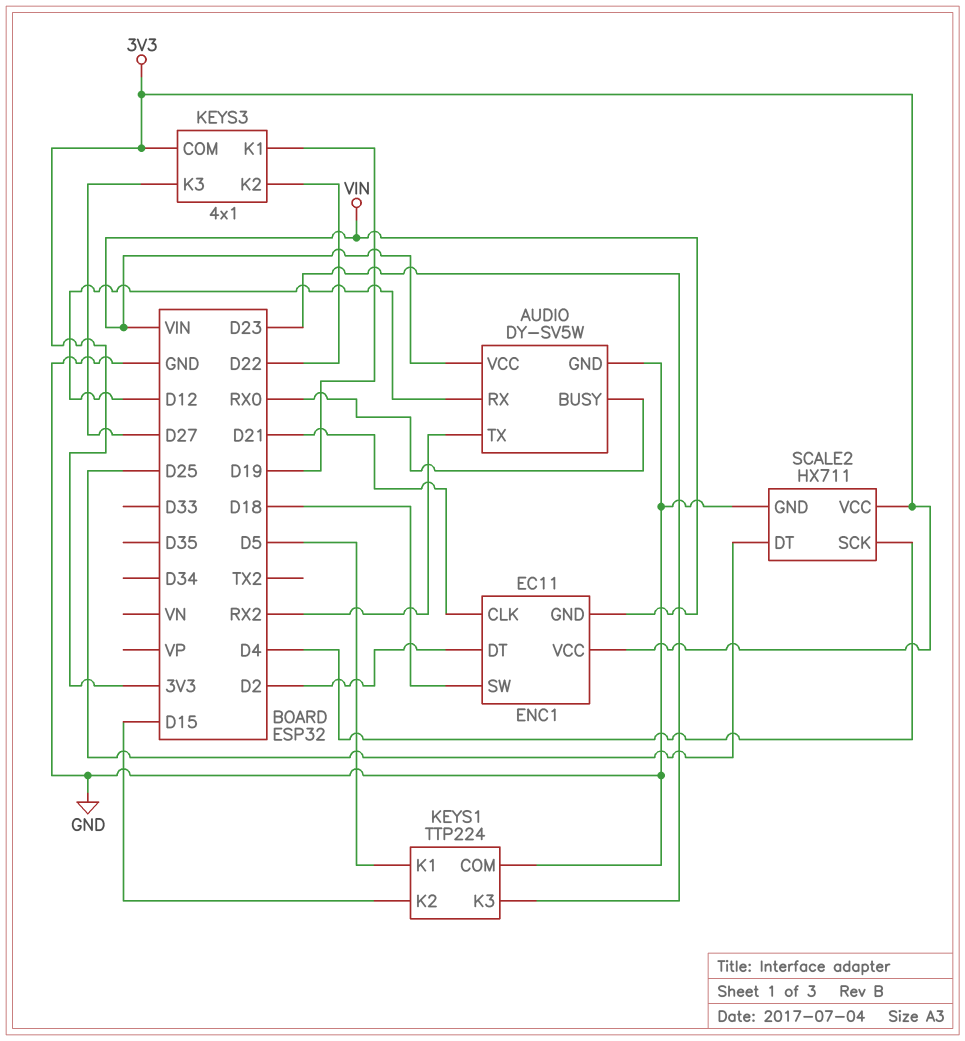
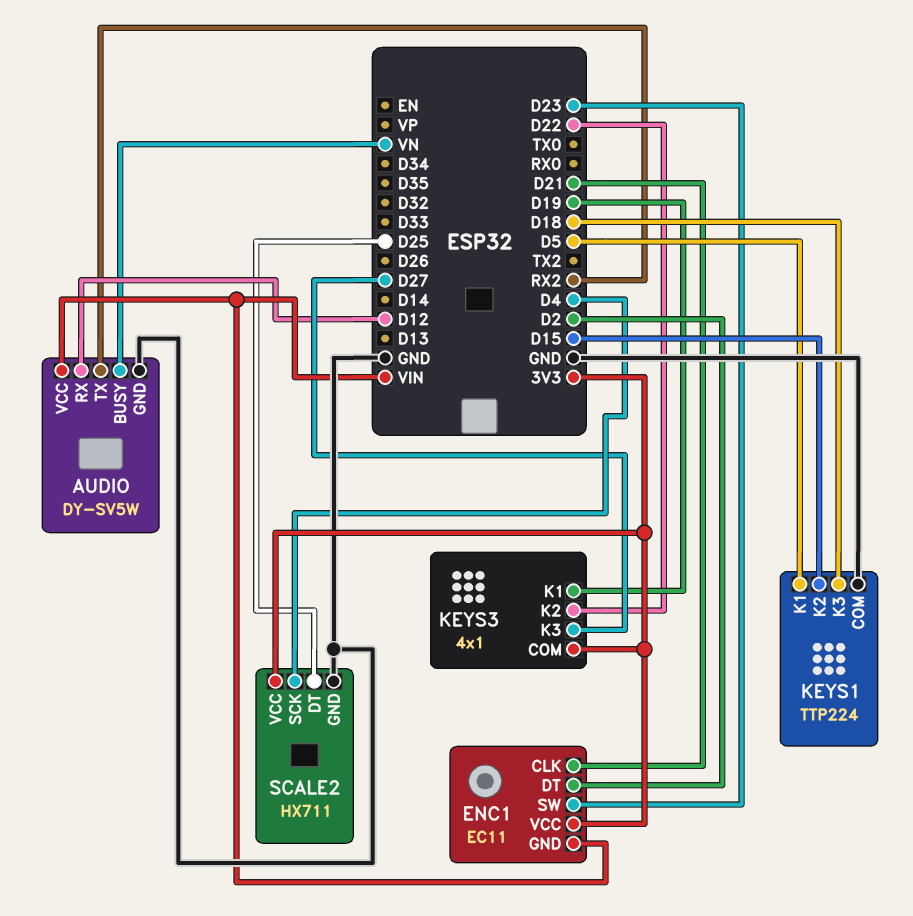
AUDIO pin BUSY: RX0 -> VN
ENC1 pin SW: D18 -> D23
KEYS1 pin K3: D23 -> D18

